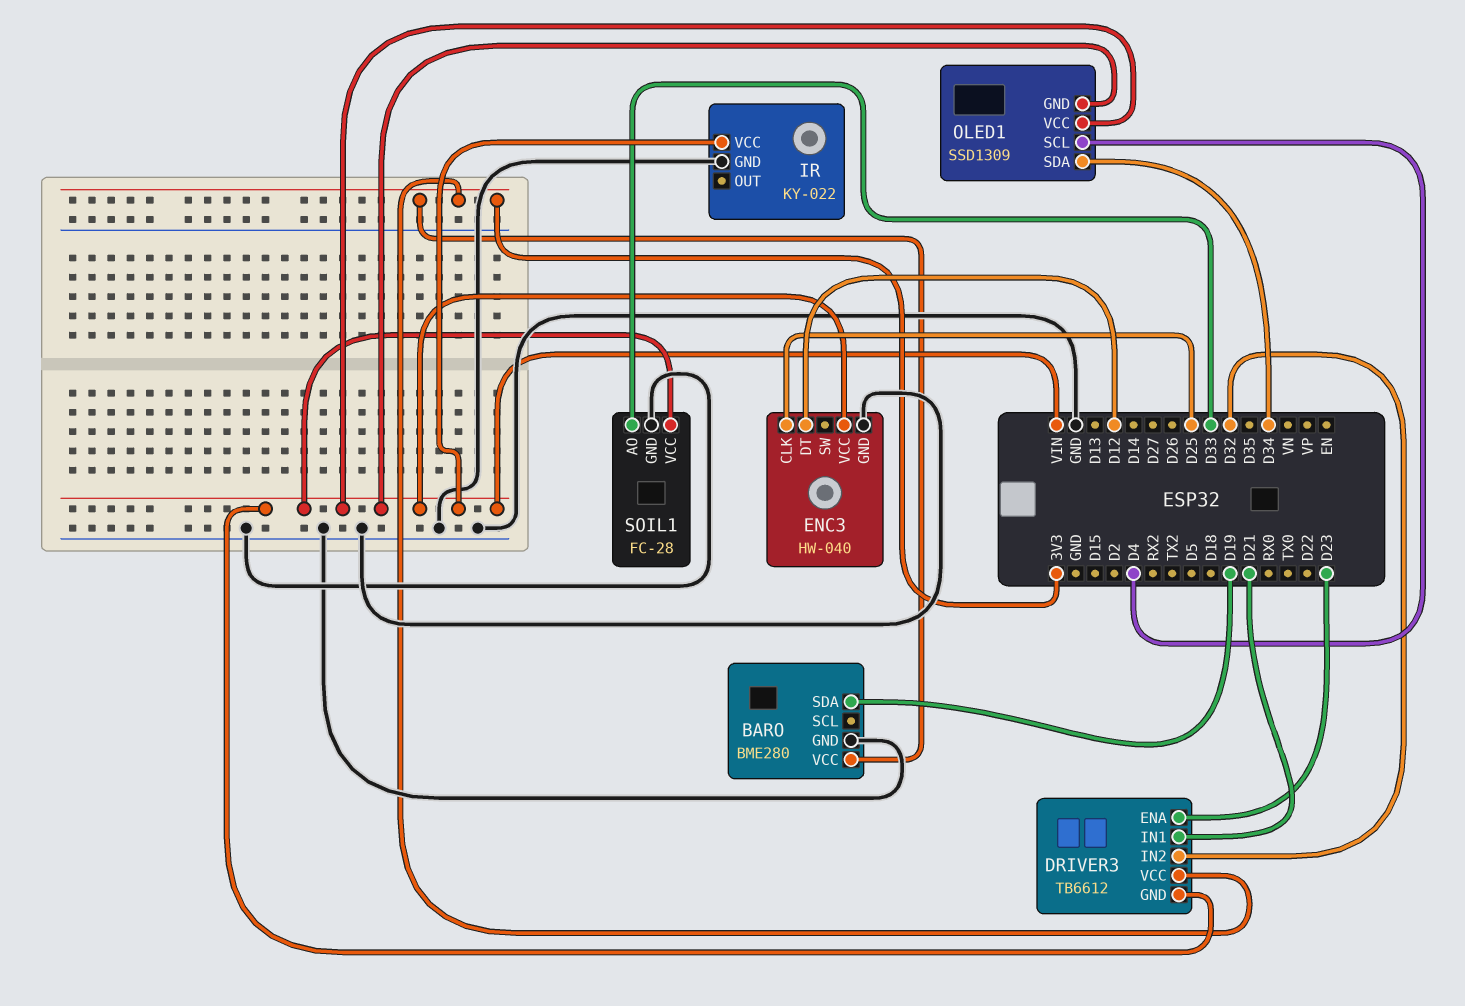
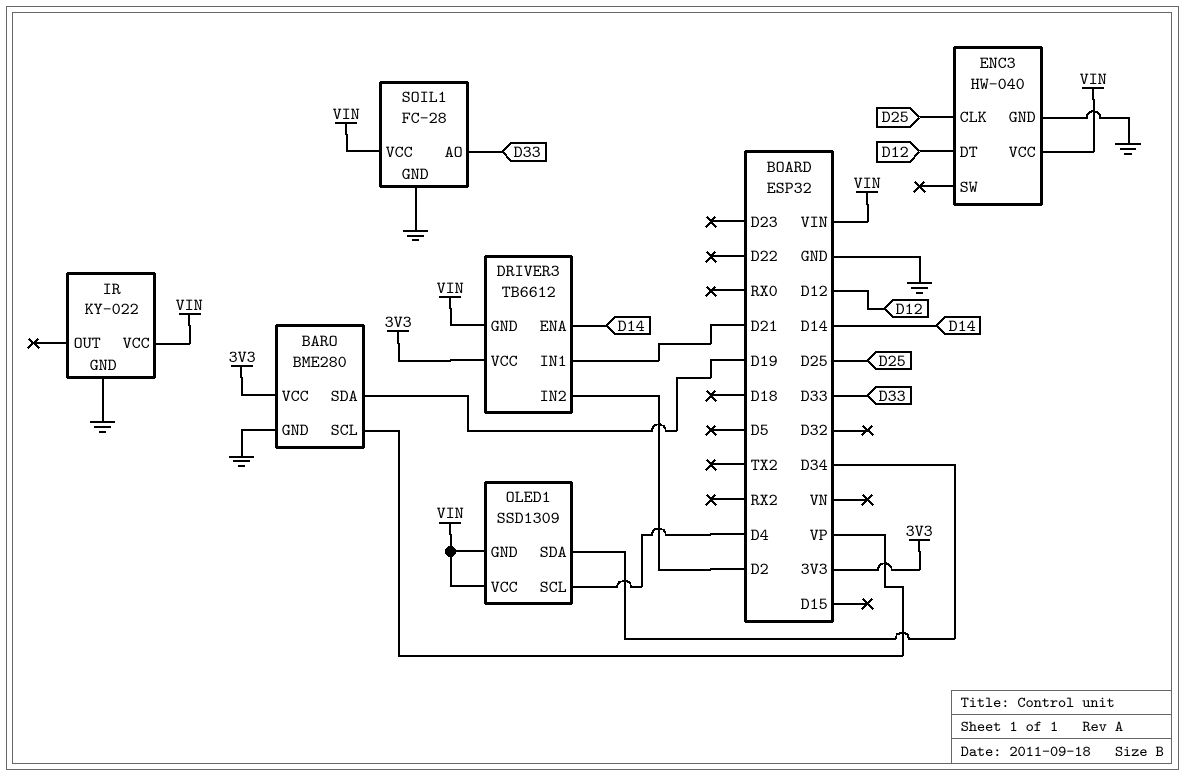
BARO pin SCL: none -> VP
DRIVER3 pin ENA: D23 -> D14
DRIVER3 pin IN2: D32 -> D2

